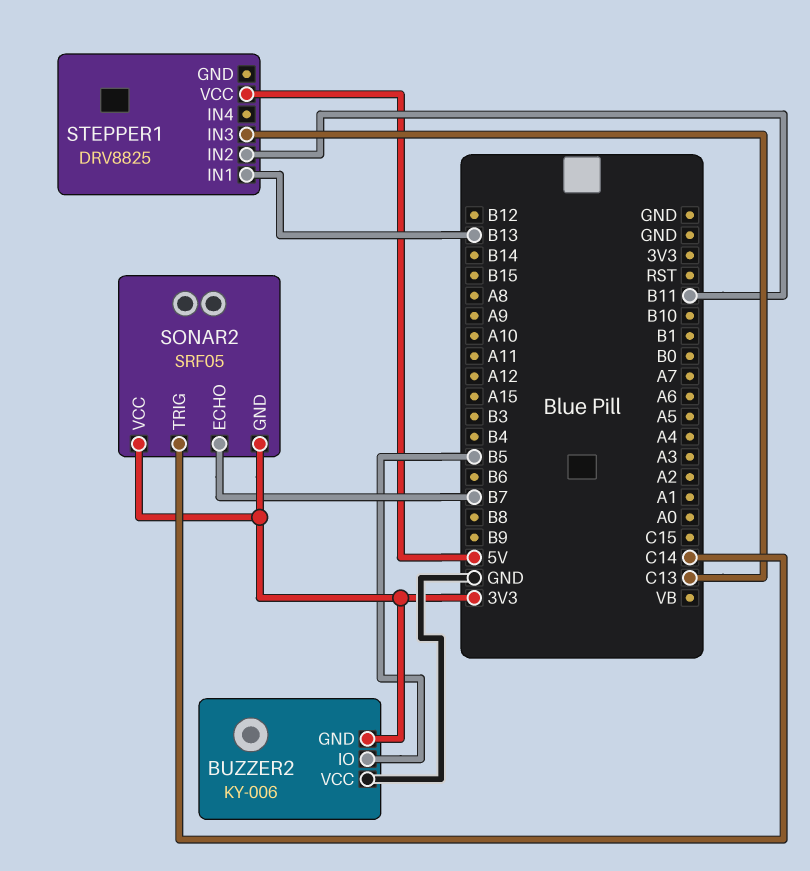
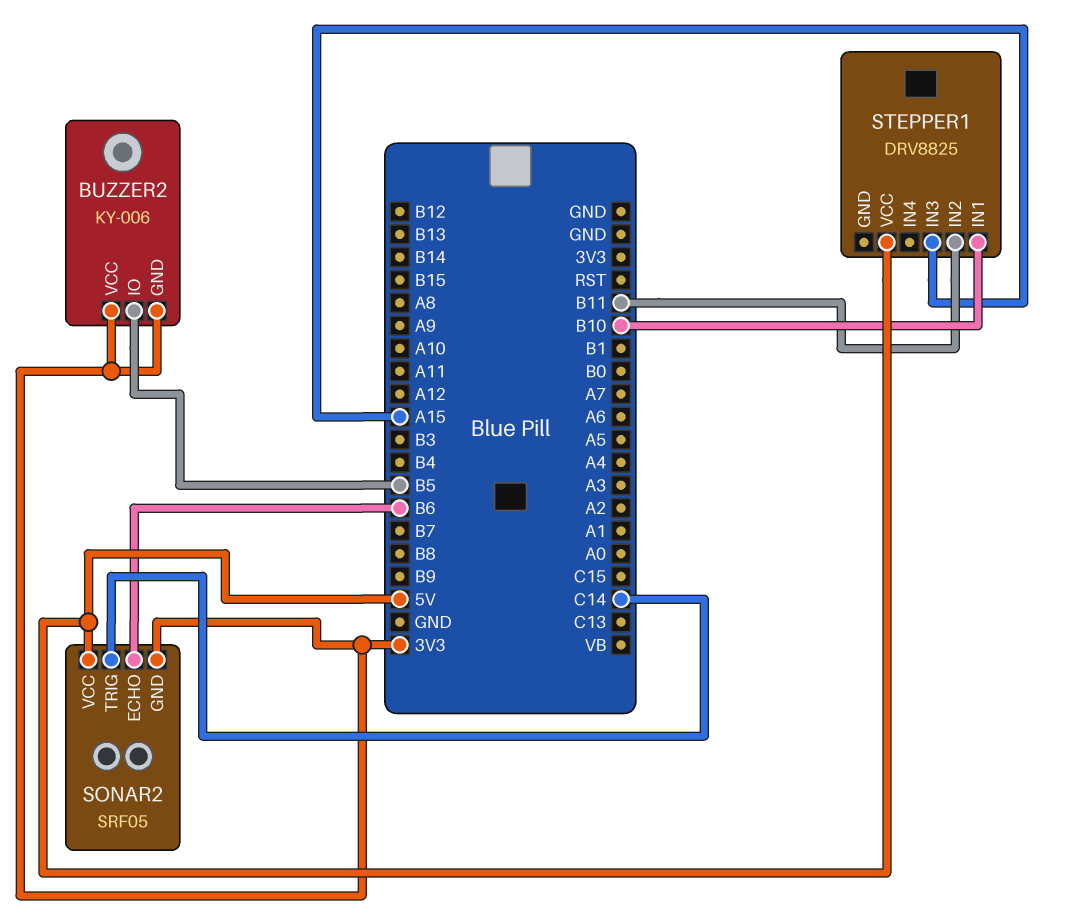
BUZZER2 pin VCC: GND -> 3V3
SONAR2 pin ECHO: B7 -> B6
SONAR2 pin VCC: 3V3 -> 5V
STEPPER1 pin IN1: B13 -> B10
STEPPER1 pin IN3: C13 -> A15

